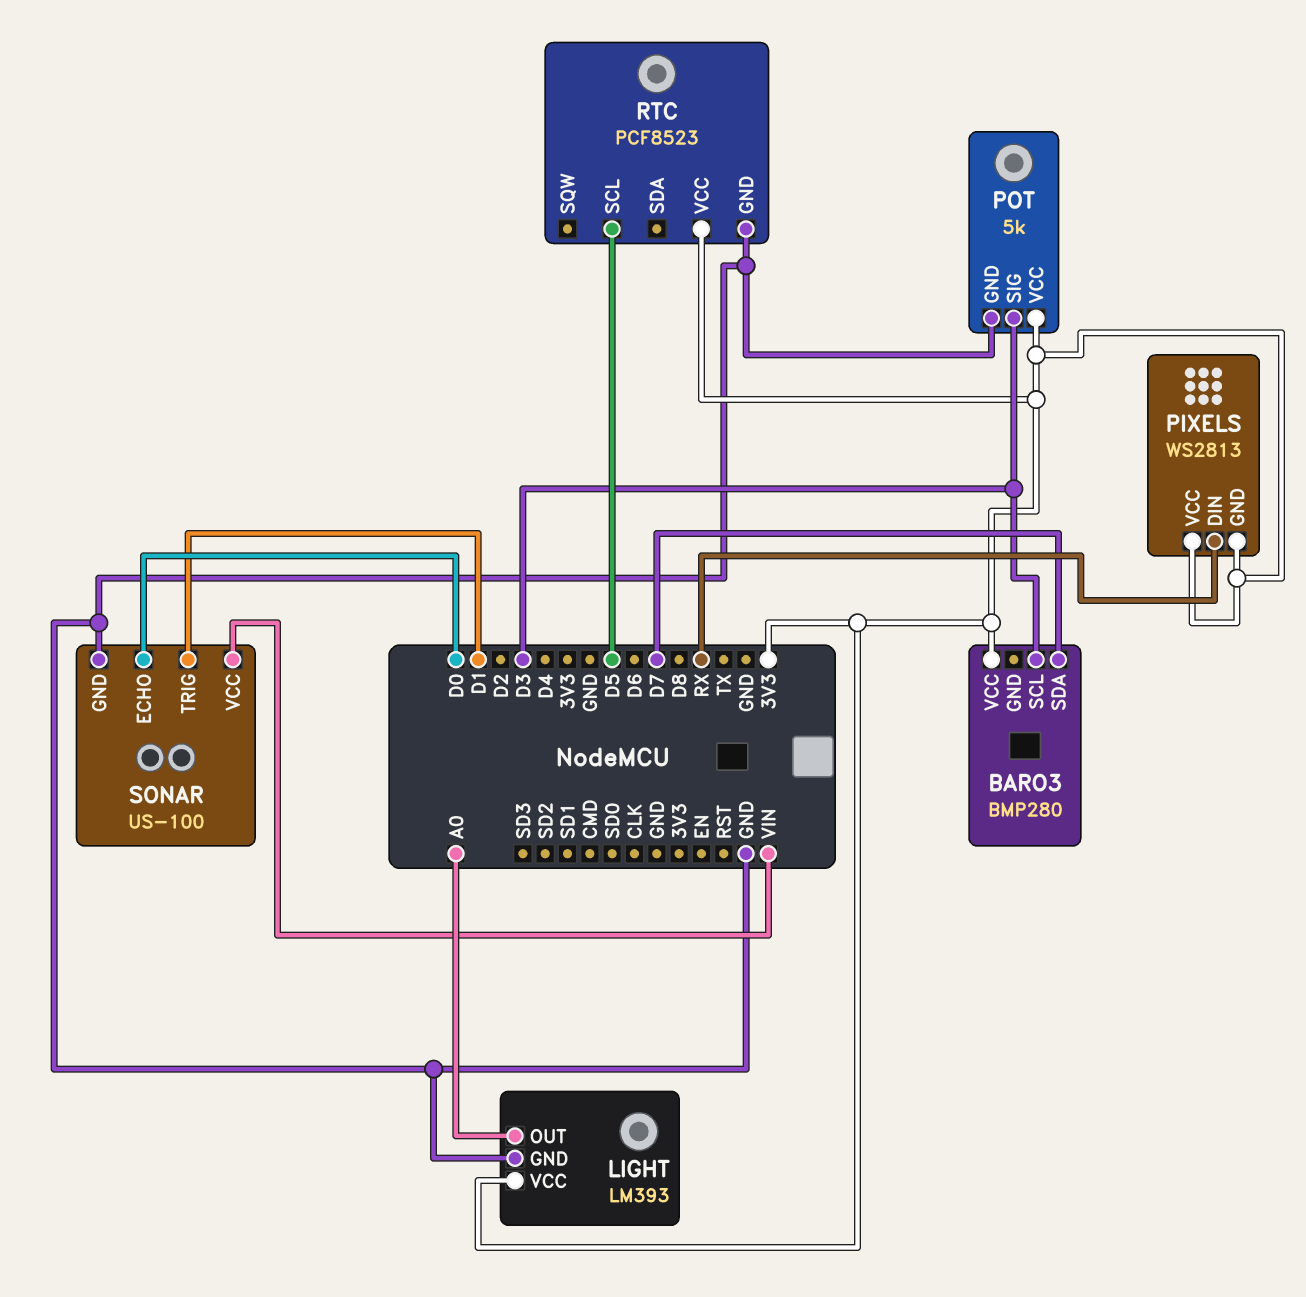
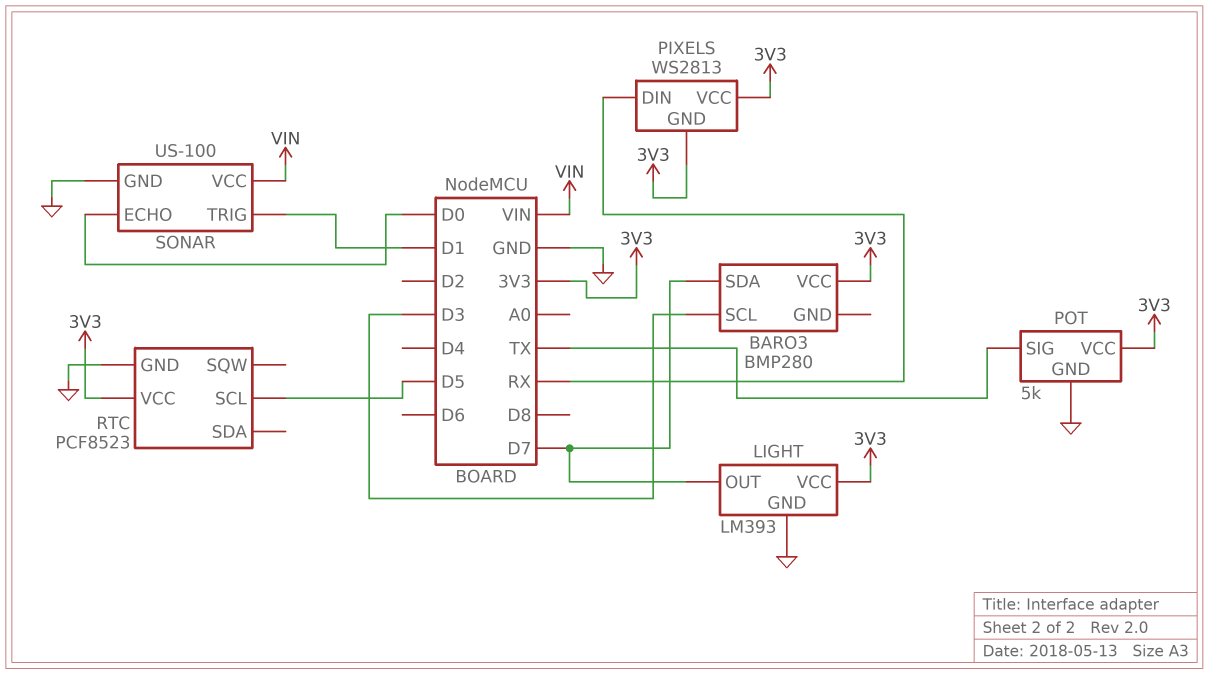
LIGHT pin OUT: A0 -> D7
POT pin SIG: D3 -> TX

